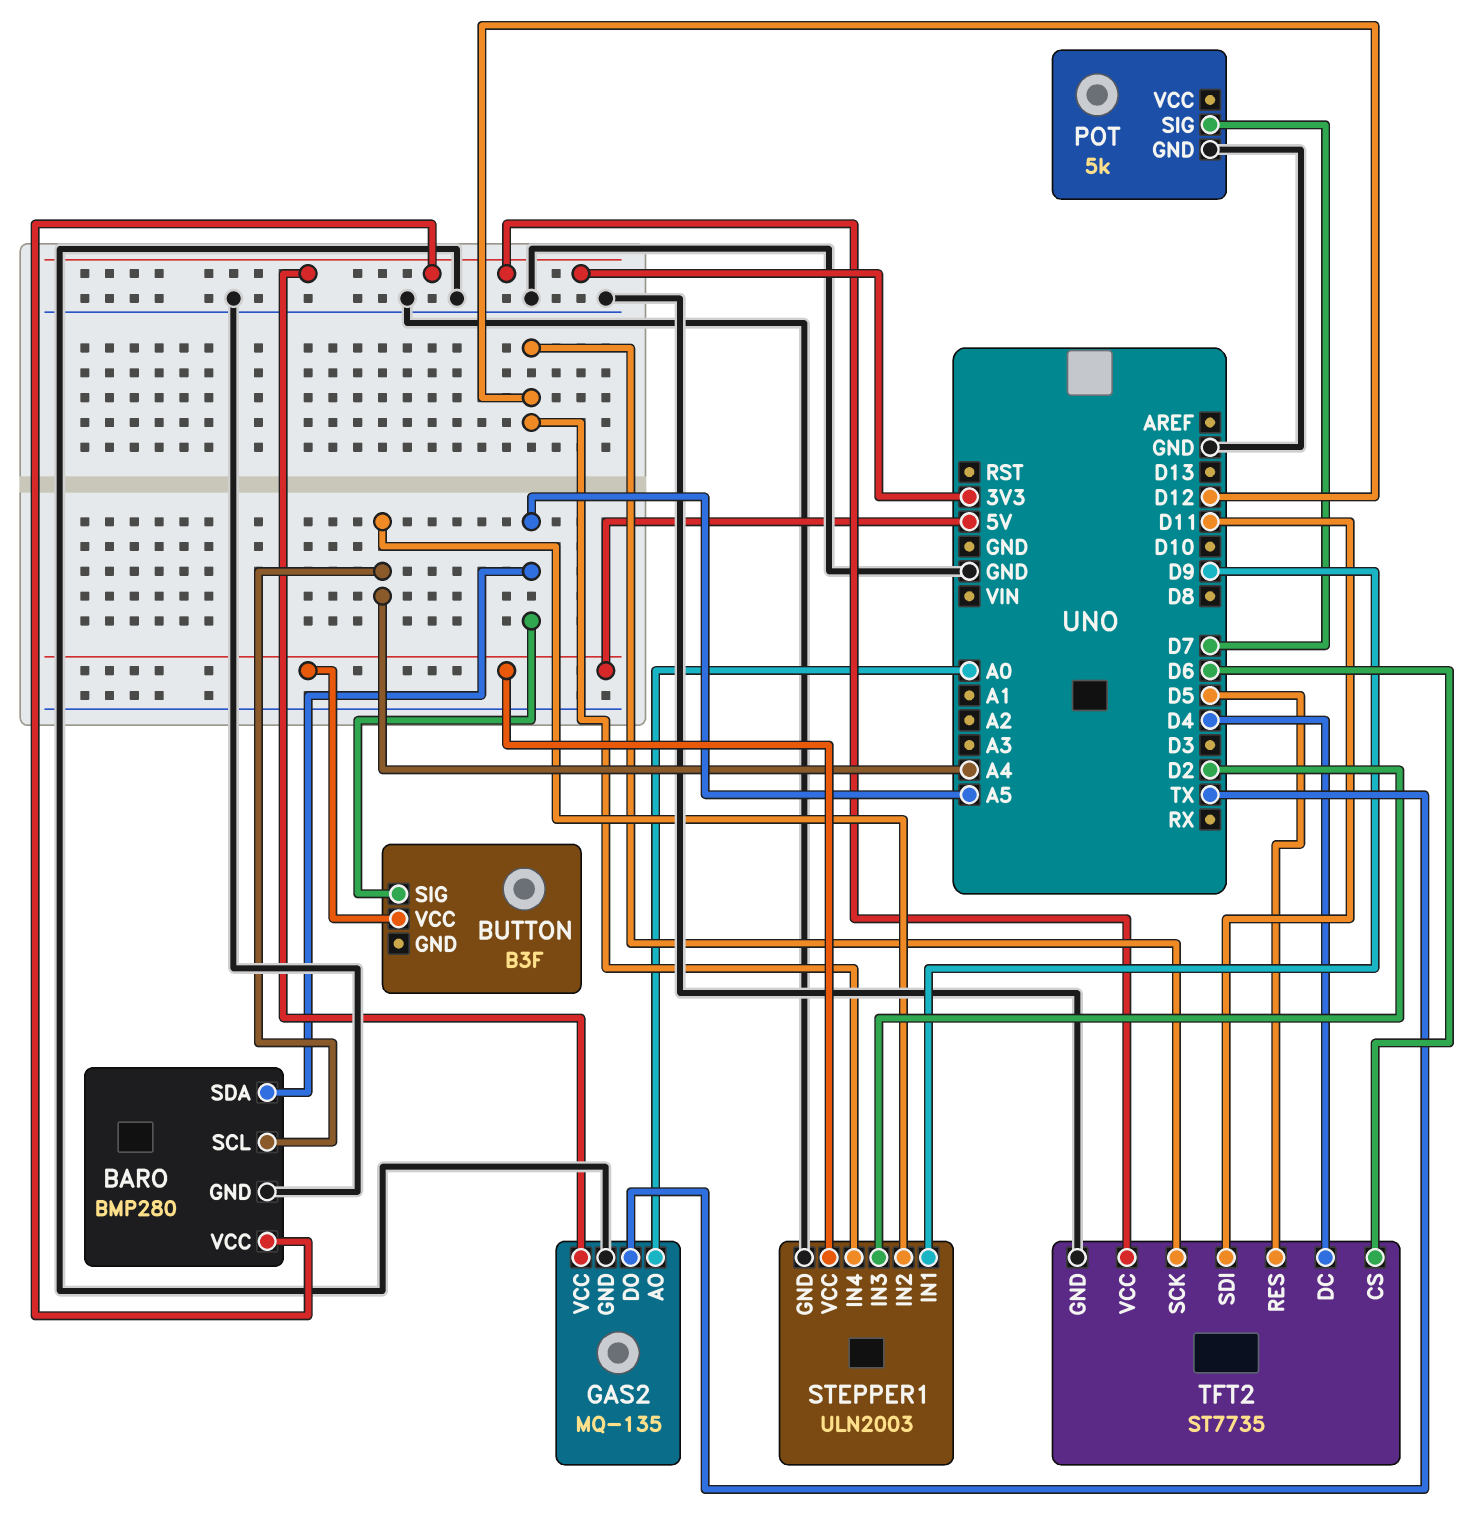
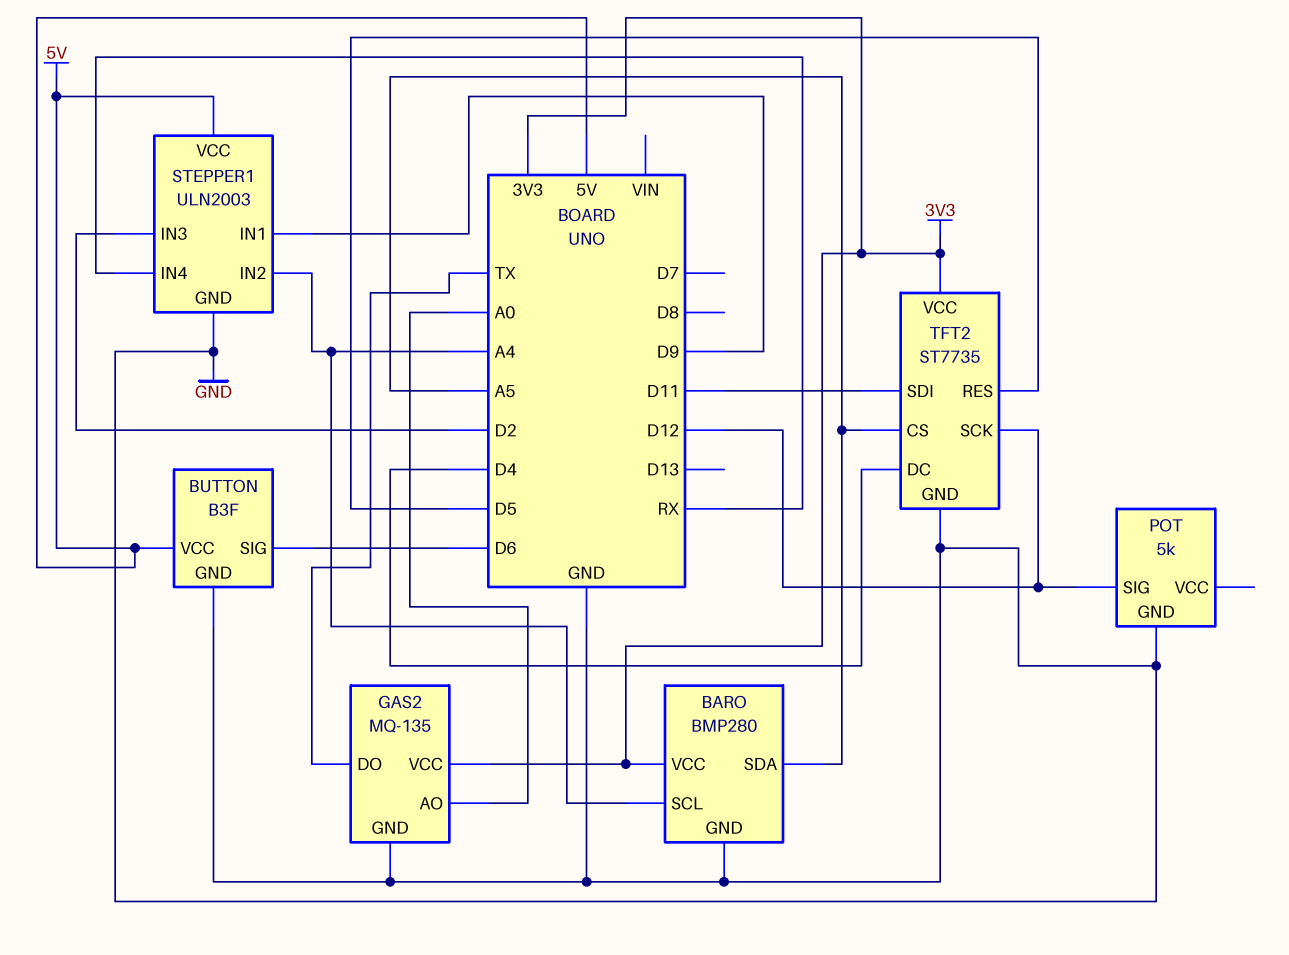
BUTTON pin GND: none -> GND
BUTTON pin SIG: A5 -> D6
POT pin SIG: D7 -> D12
STEPPER1 pin IN4: D12 -> RX
TFT2 pin CS: D6 -> A5

